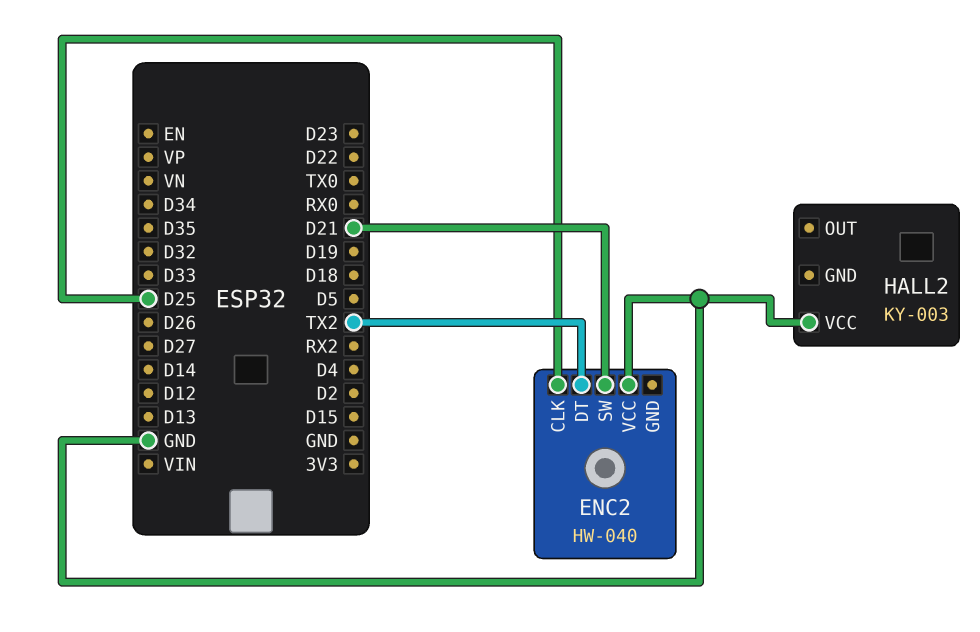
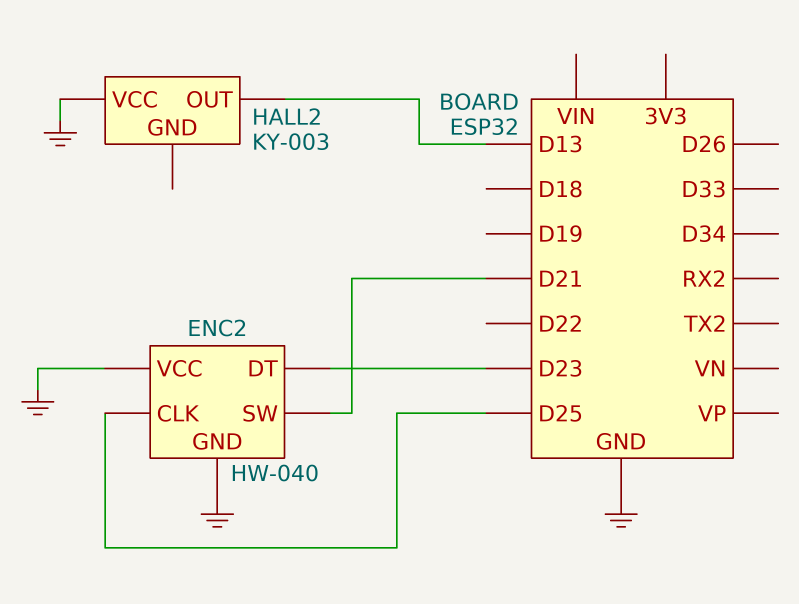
ENC2 pin DT: TX2 -> D23
ENC2 pin GND: none -> GND
HALL2 pin OUT: none -> D13

